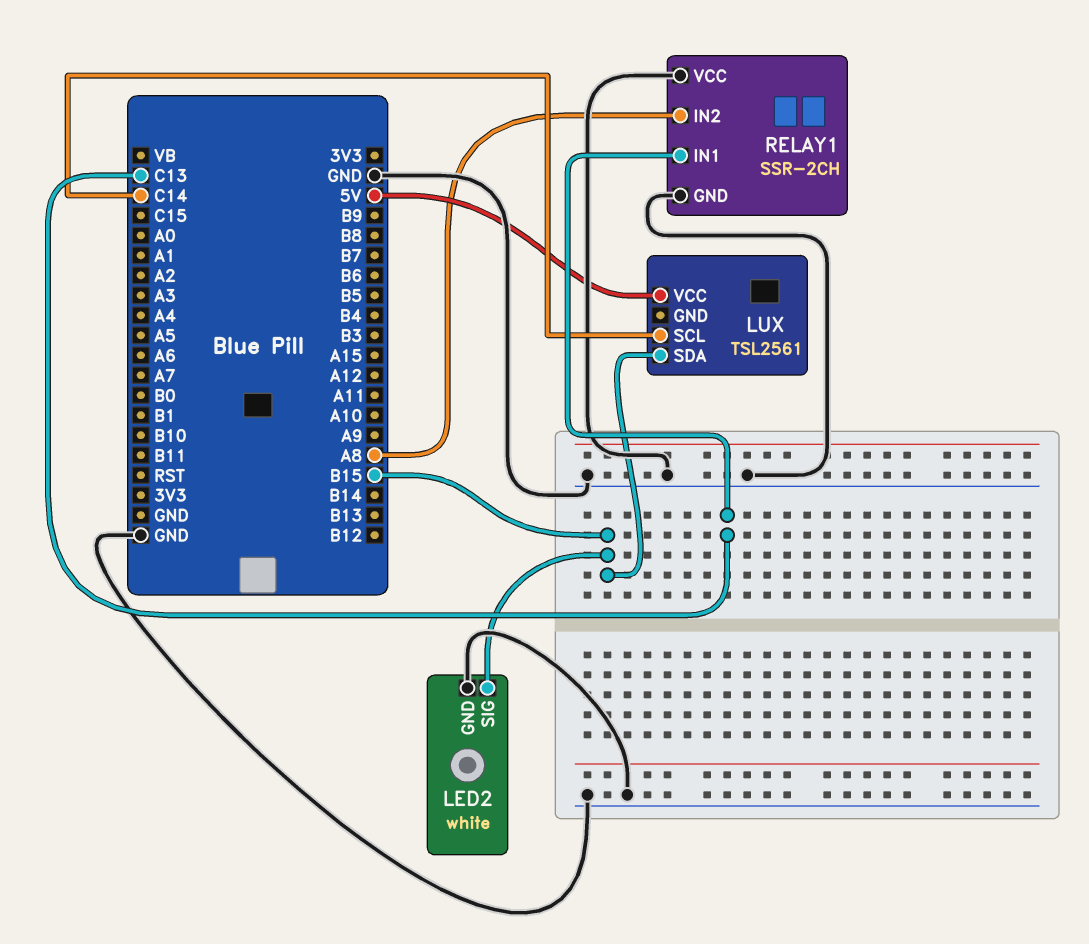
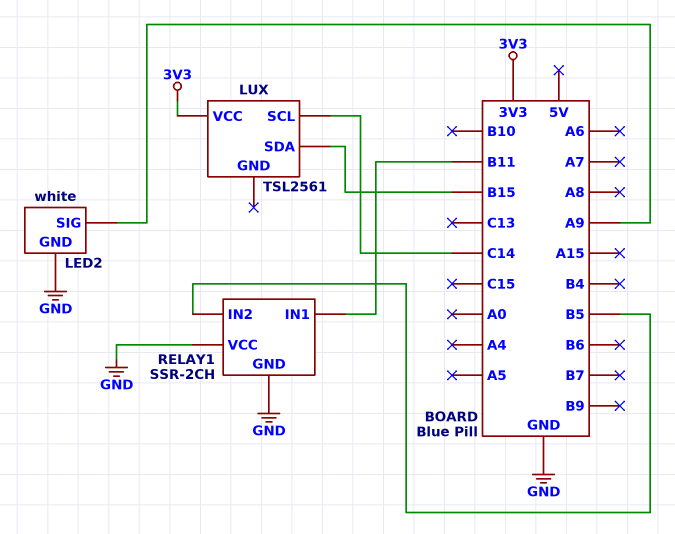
LED2 pin SIG: B15 -> A9
LUX pin VCC: 5V -> 3V3
RELAY1 pin IN1: C13 -> B11
RELAY1 pin IN2: A8 -> B5

